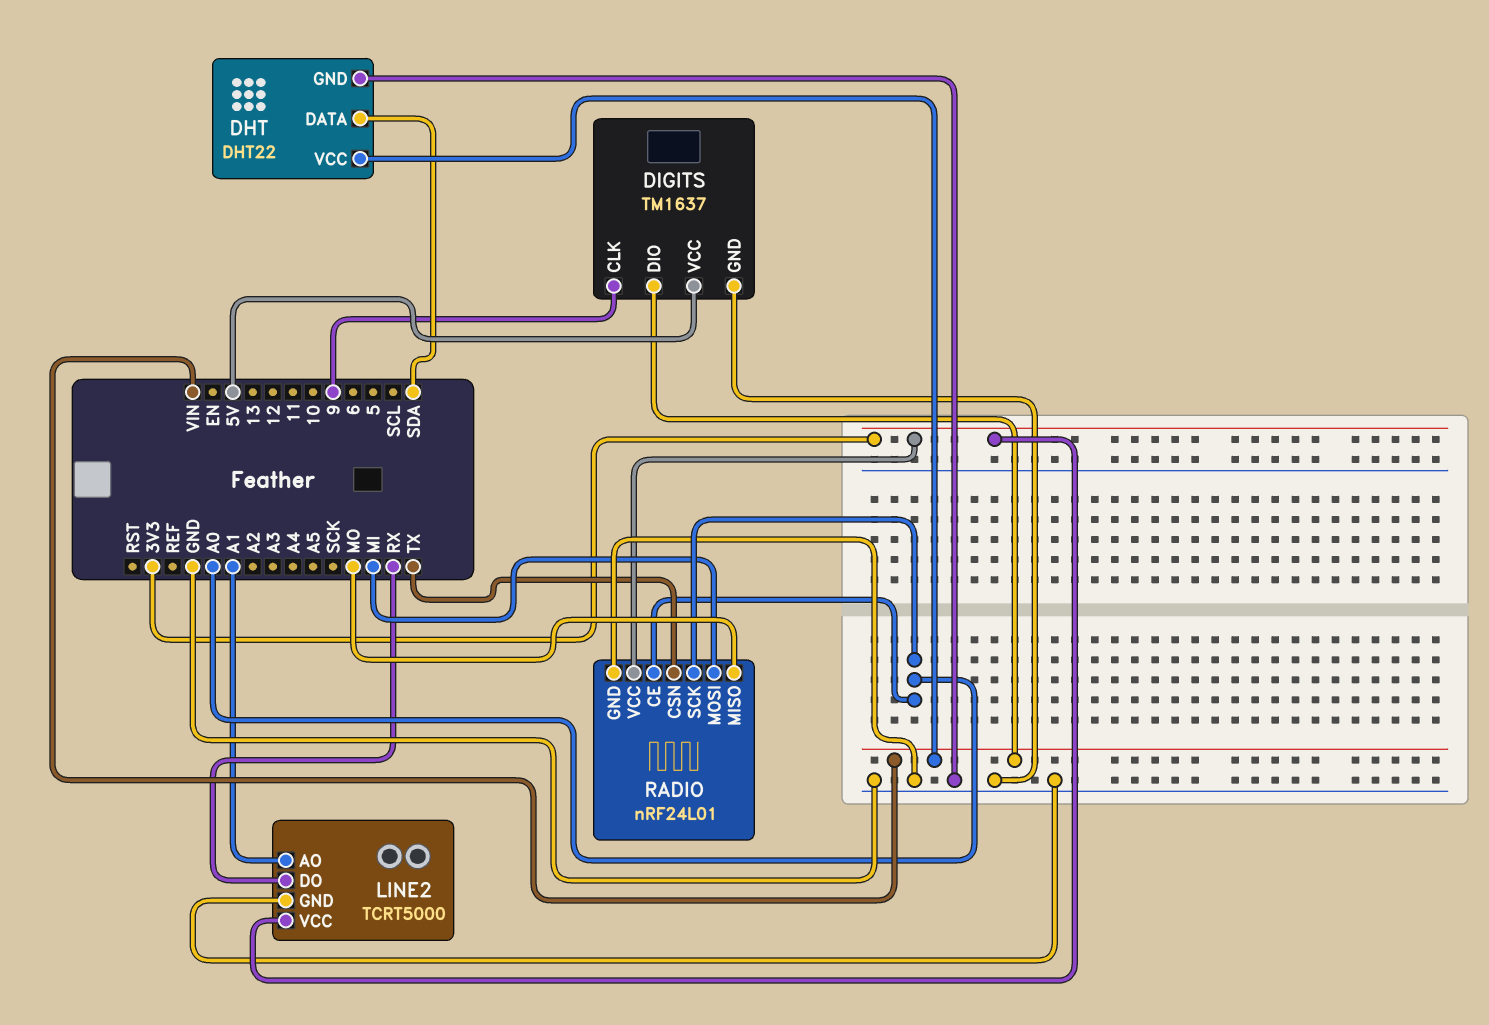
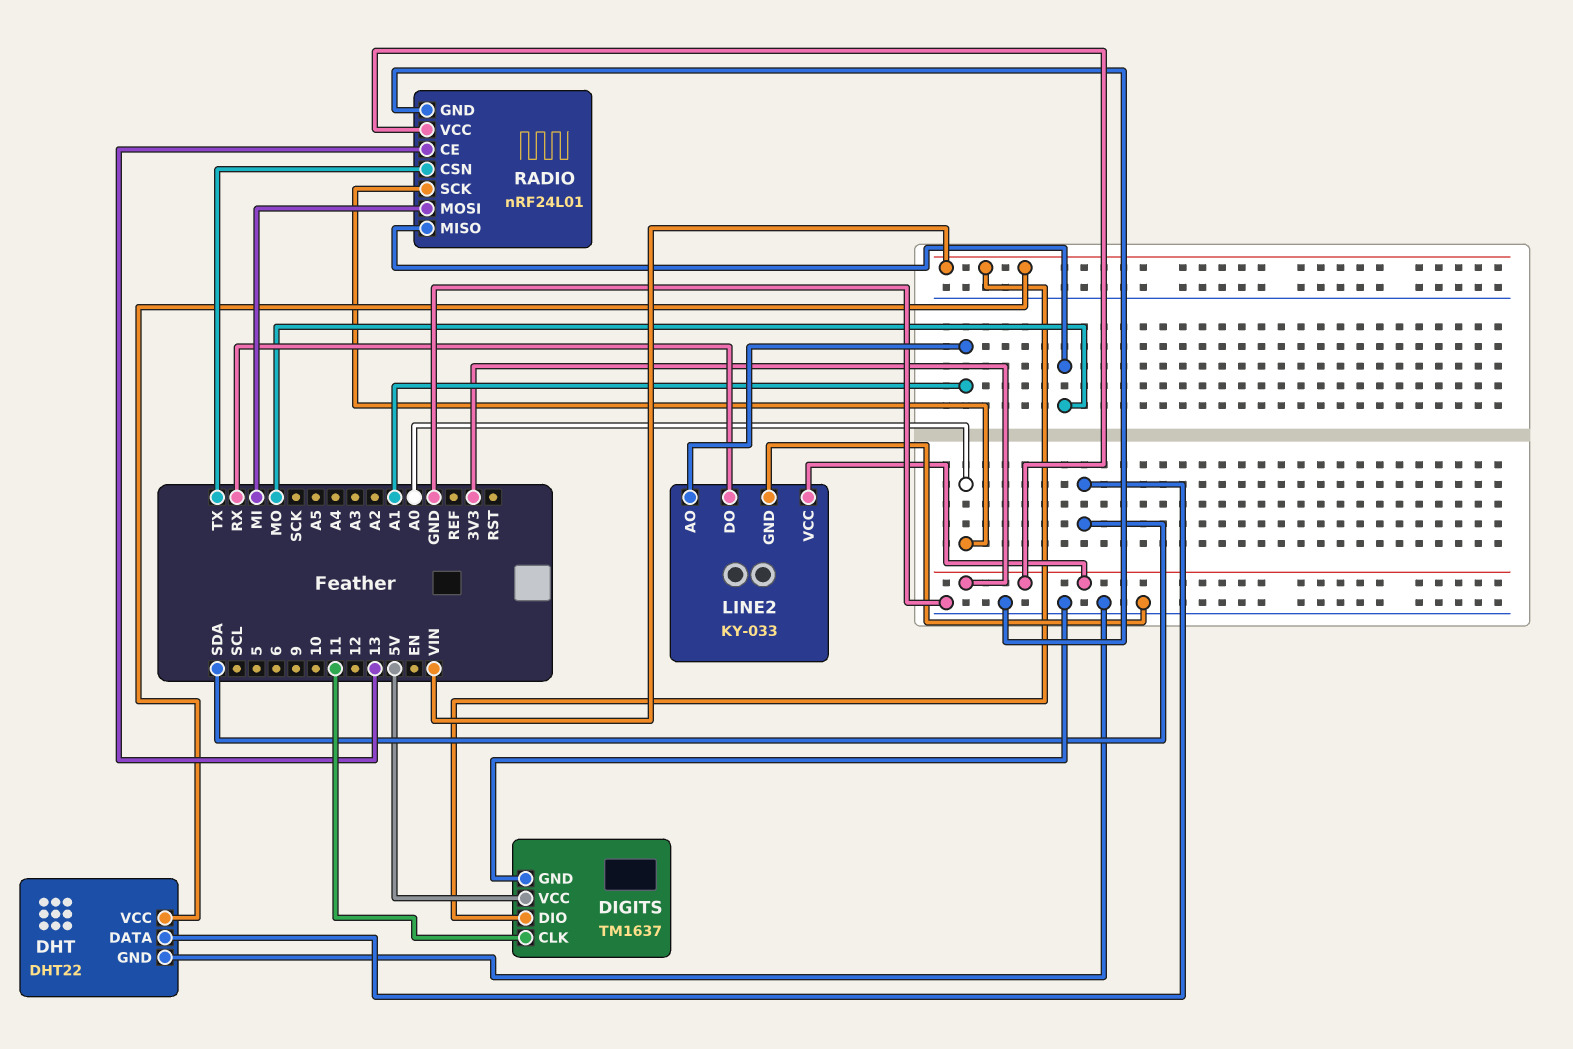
DIGITS pin CLK: 9 -> 11
LINE2: TCRT5000 -> KY-033
RADIO pin CE: A0 -> 13

